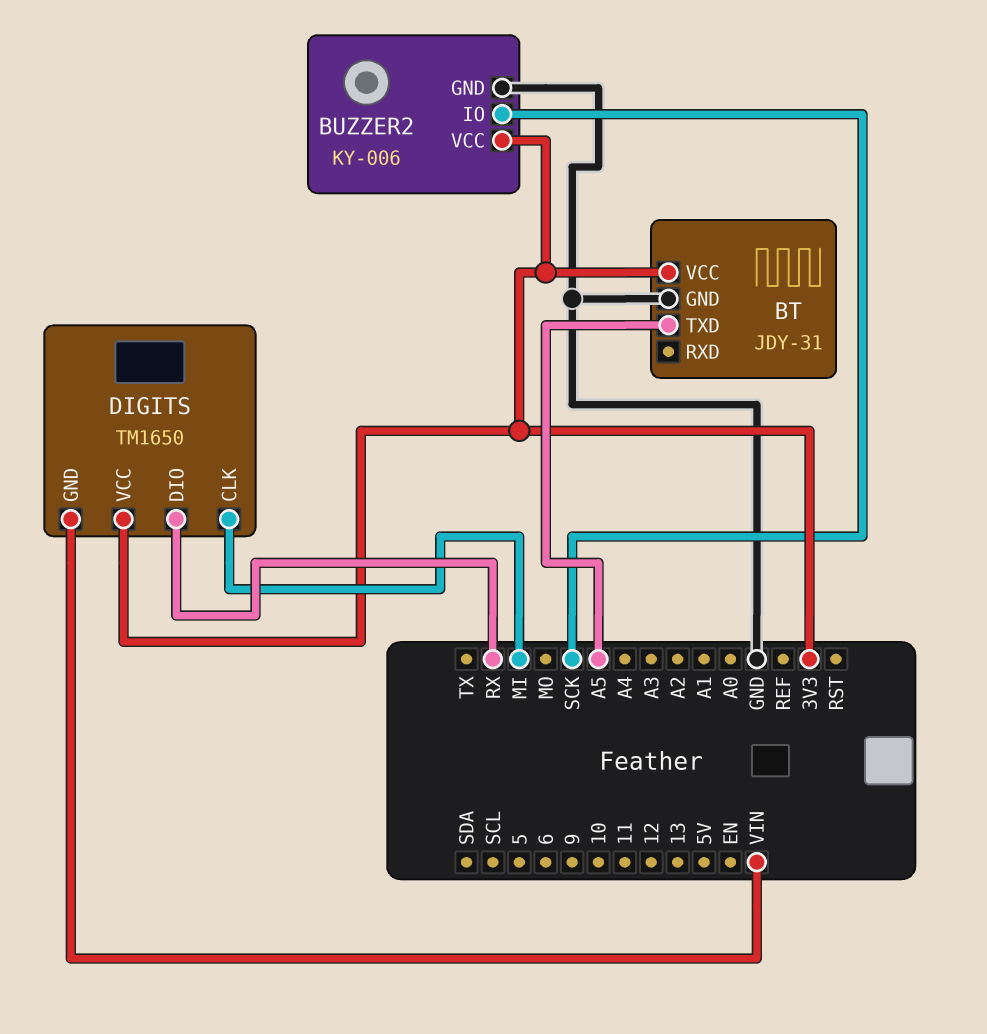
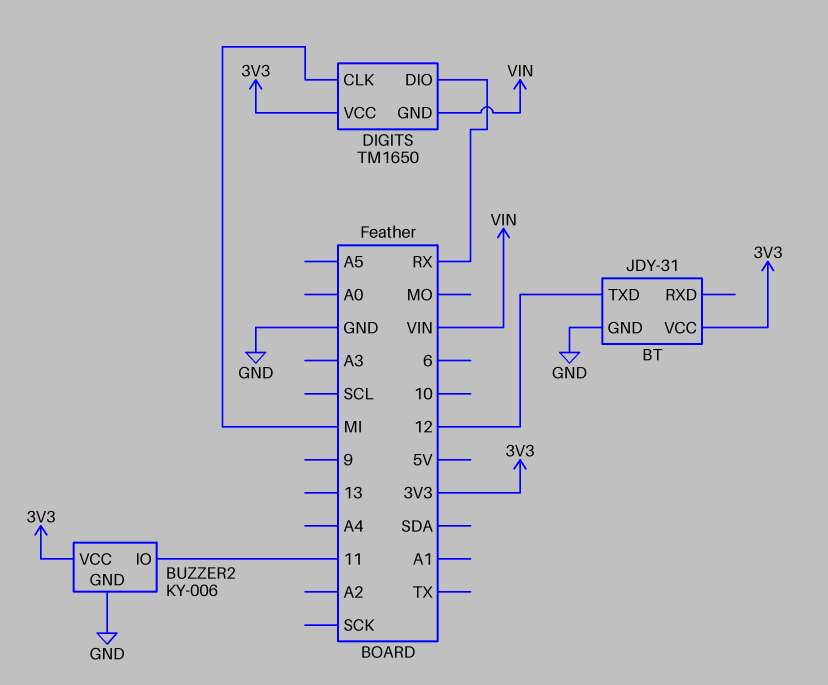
BT pin TXD: A5 -> 12
BUZZER2 pin IO: SCK -> 11

